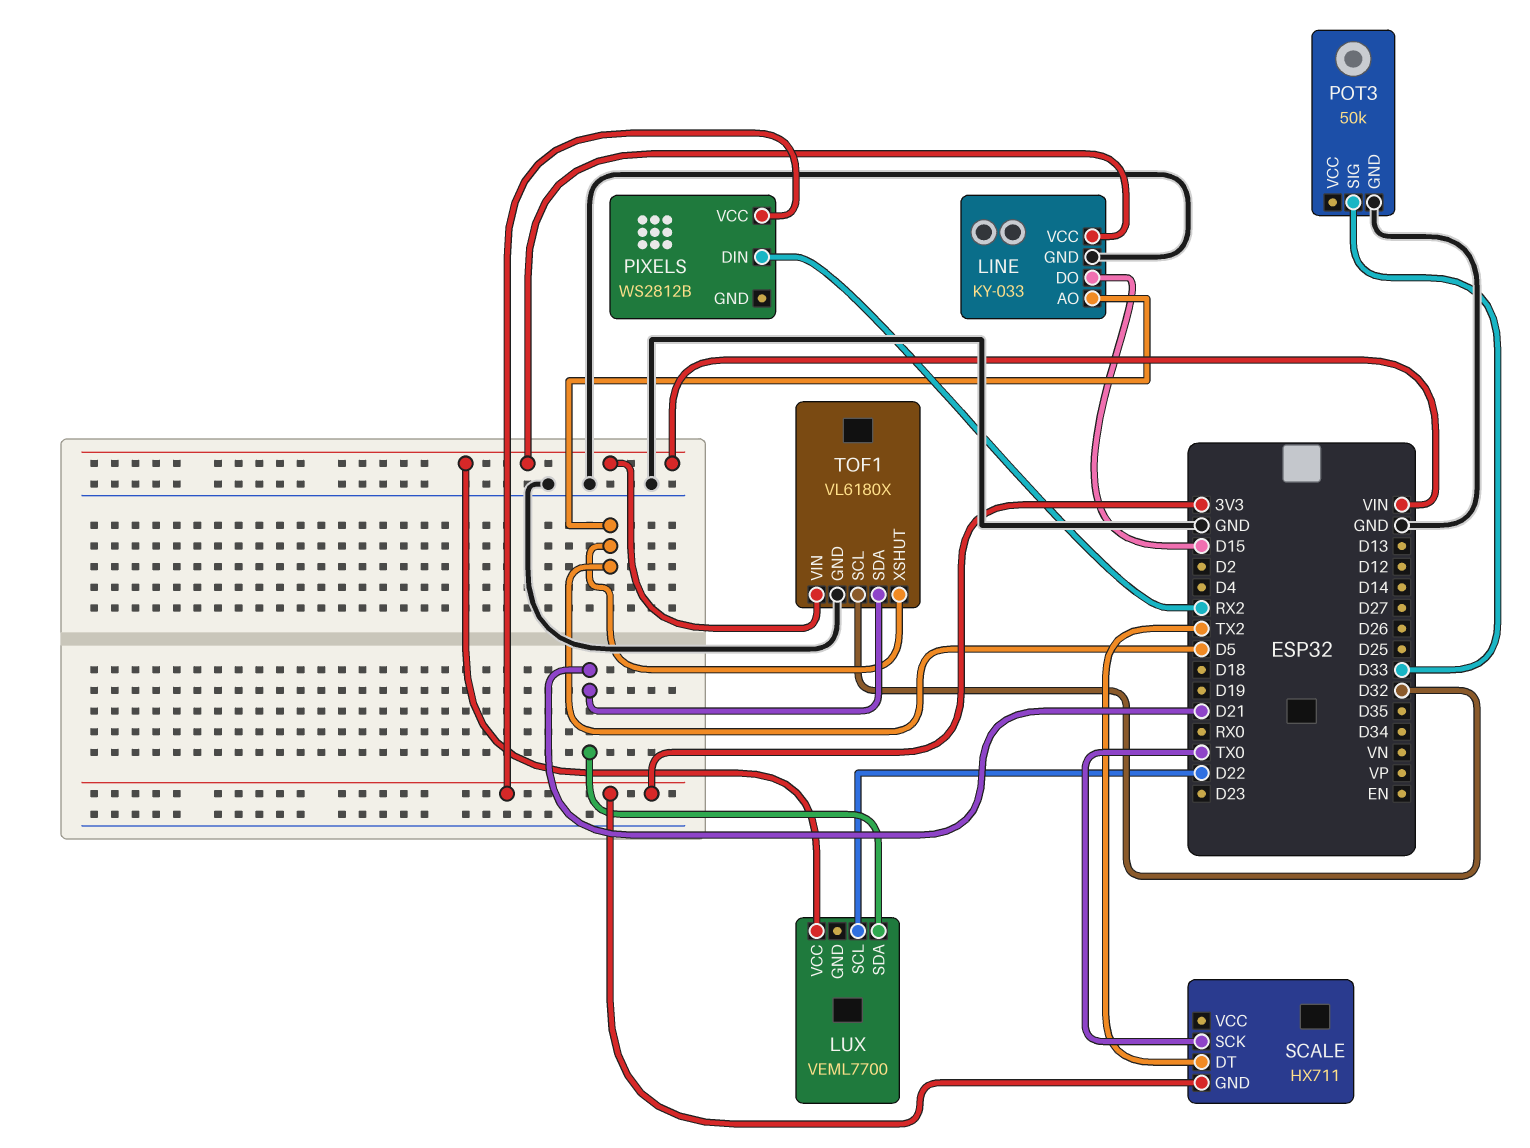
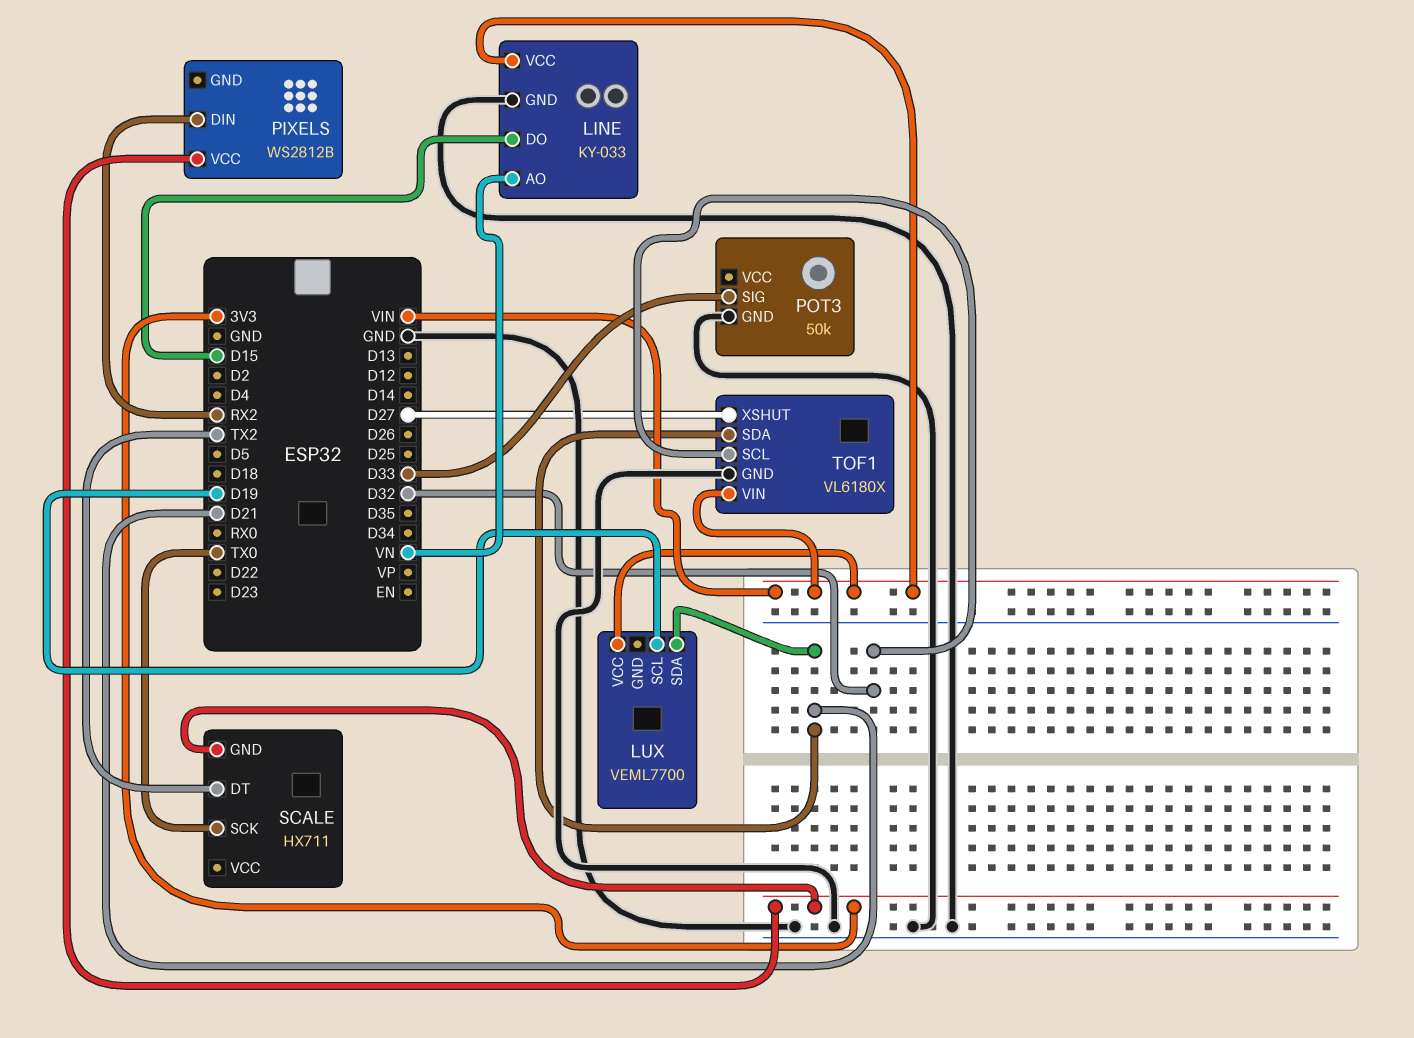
LINE pin AO: D5 -> VN
LUX pin SCL: D22 -> D19
TOF1 pin XSHUT: D5 -> D27

